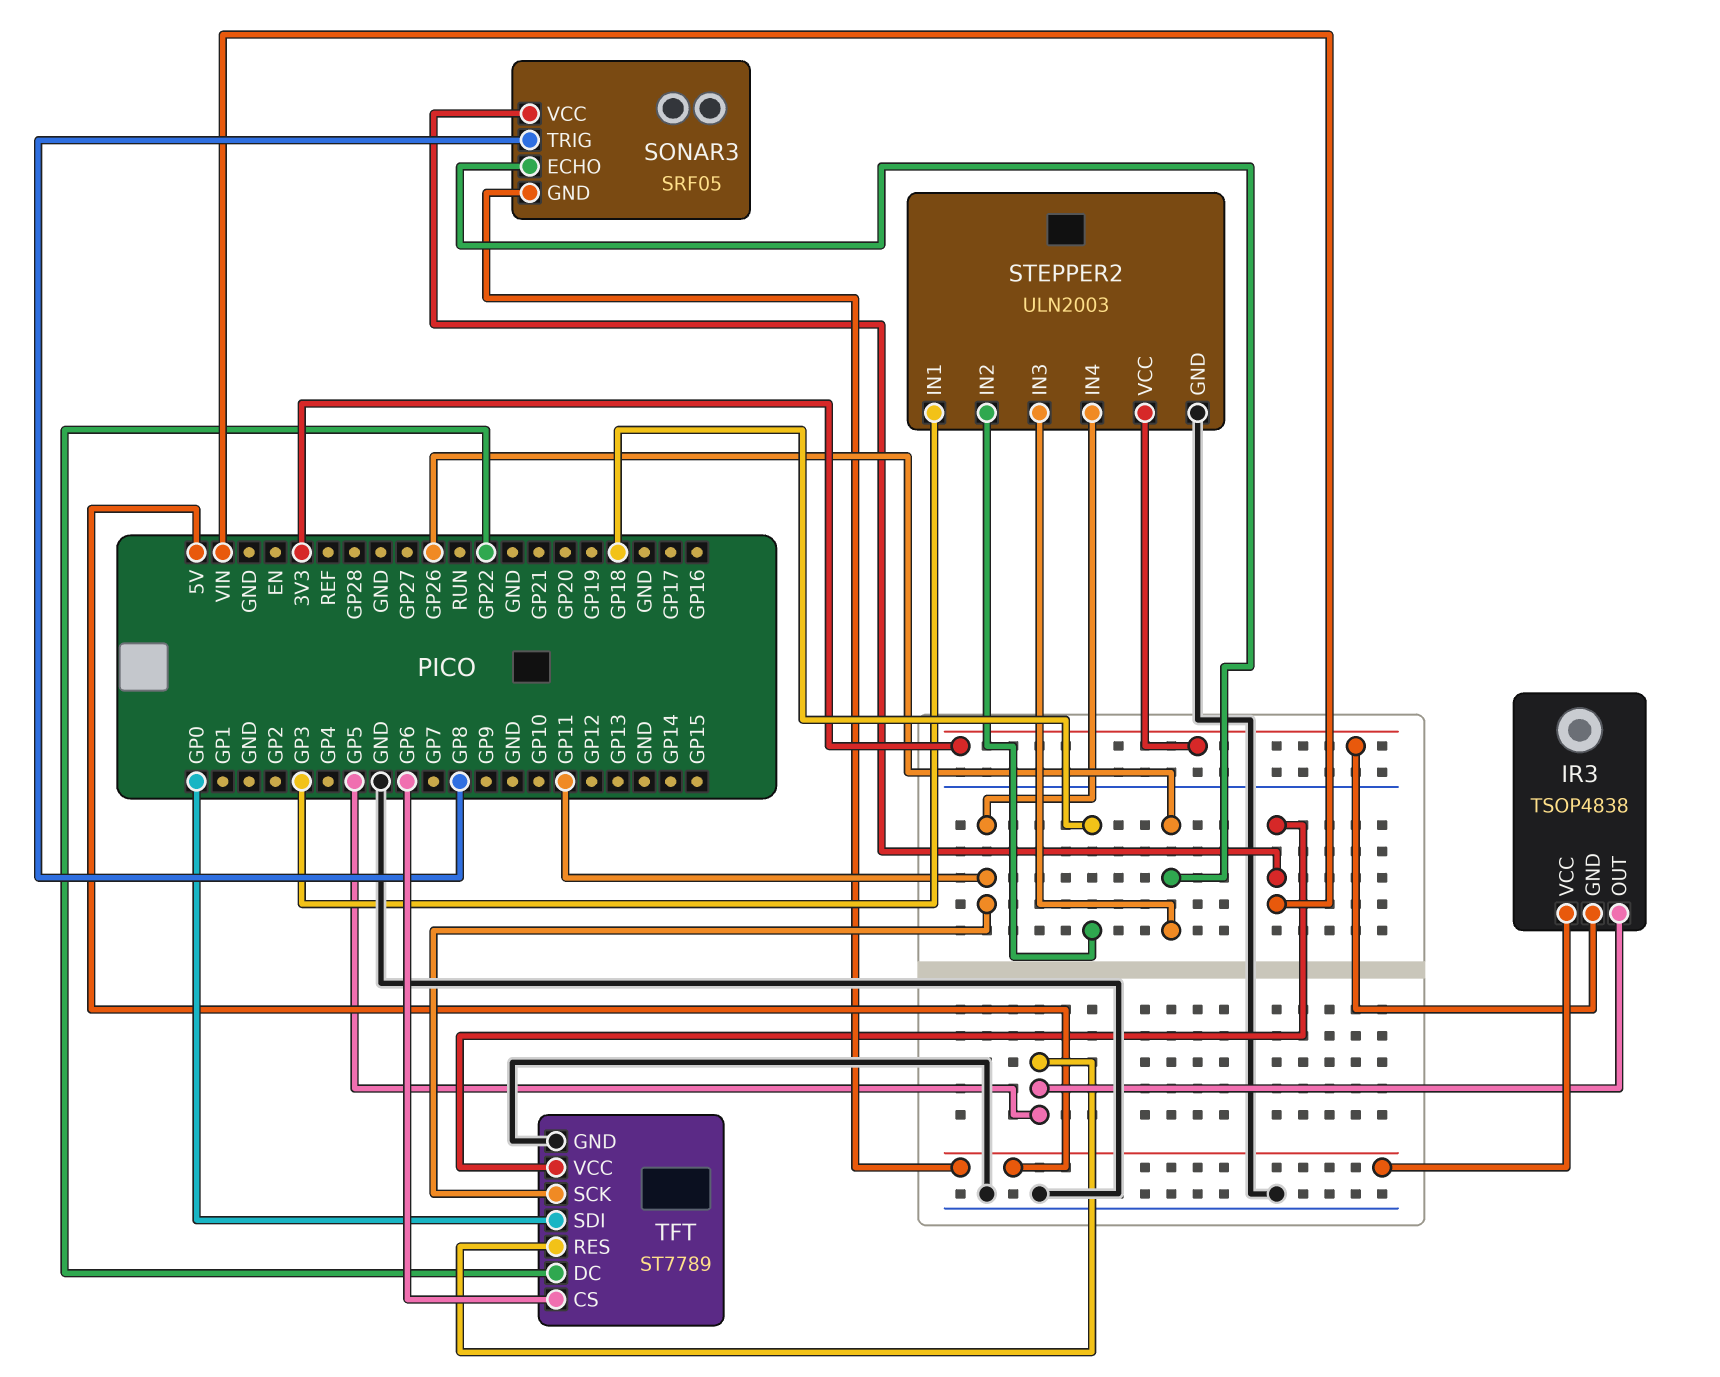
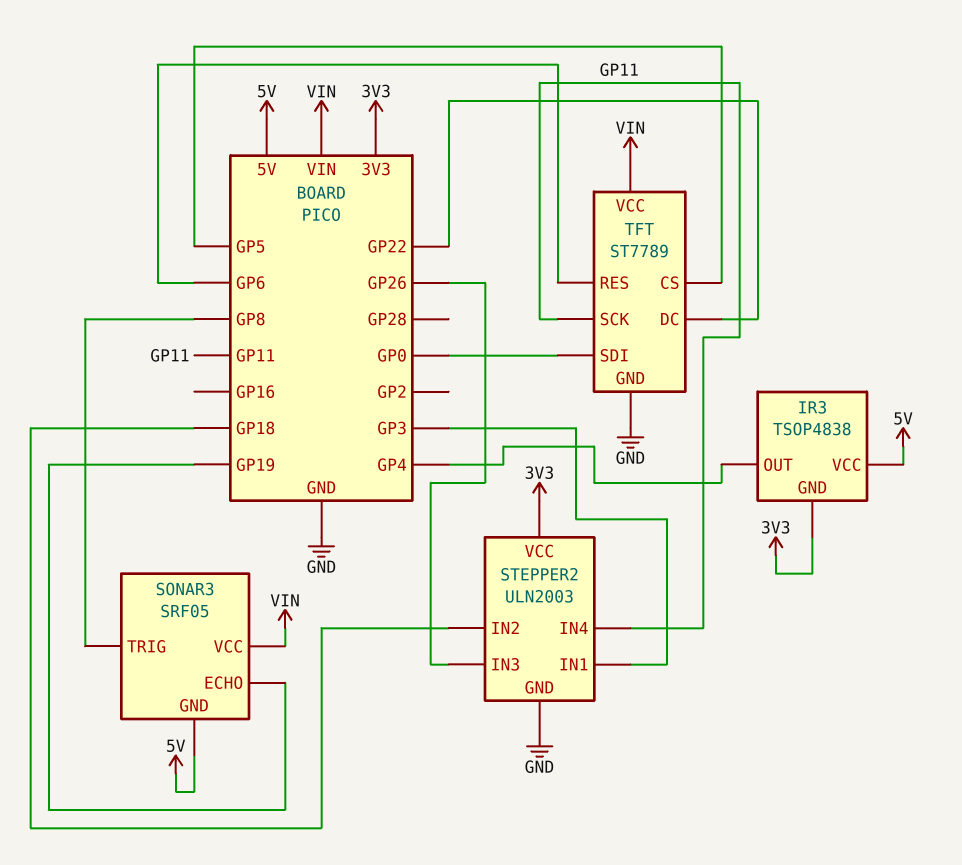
IR3 pin OUT: GP5 -> GP4
SONAR3 pin ECHO: GP26 -> GP19
TFT pin CS: GP6 -> GP5
TFT pin RES: GP5 -> GP6

